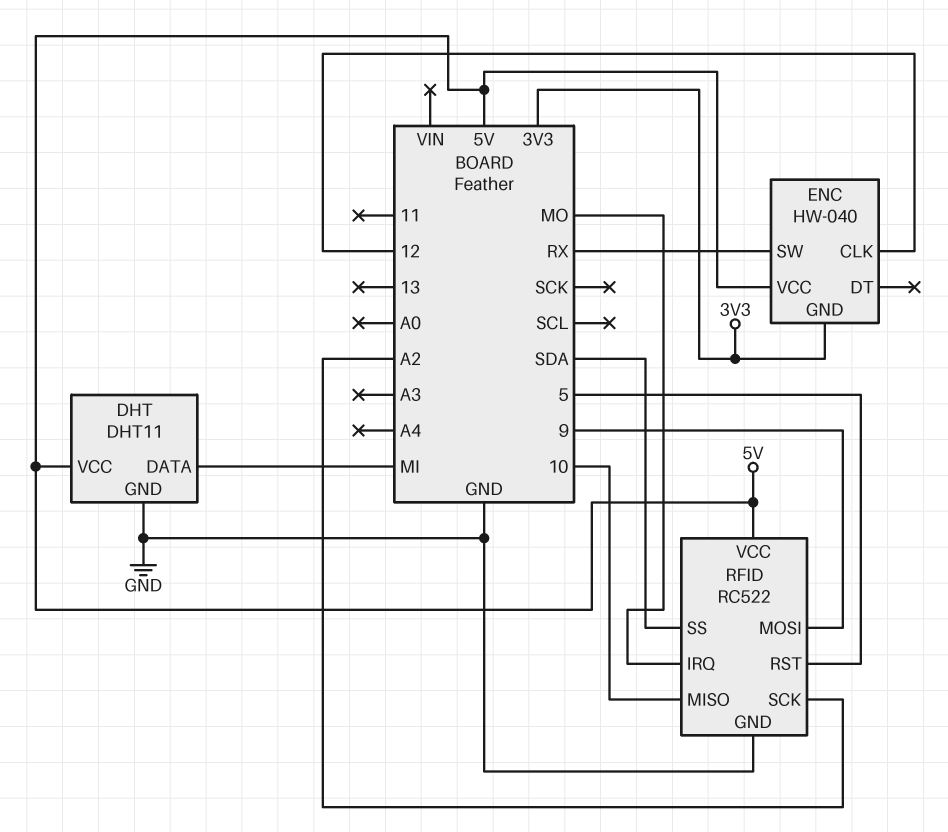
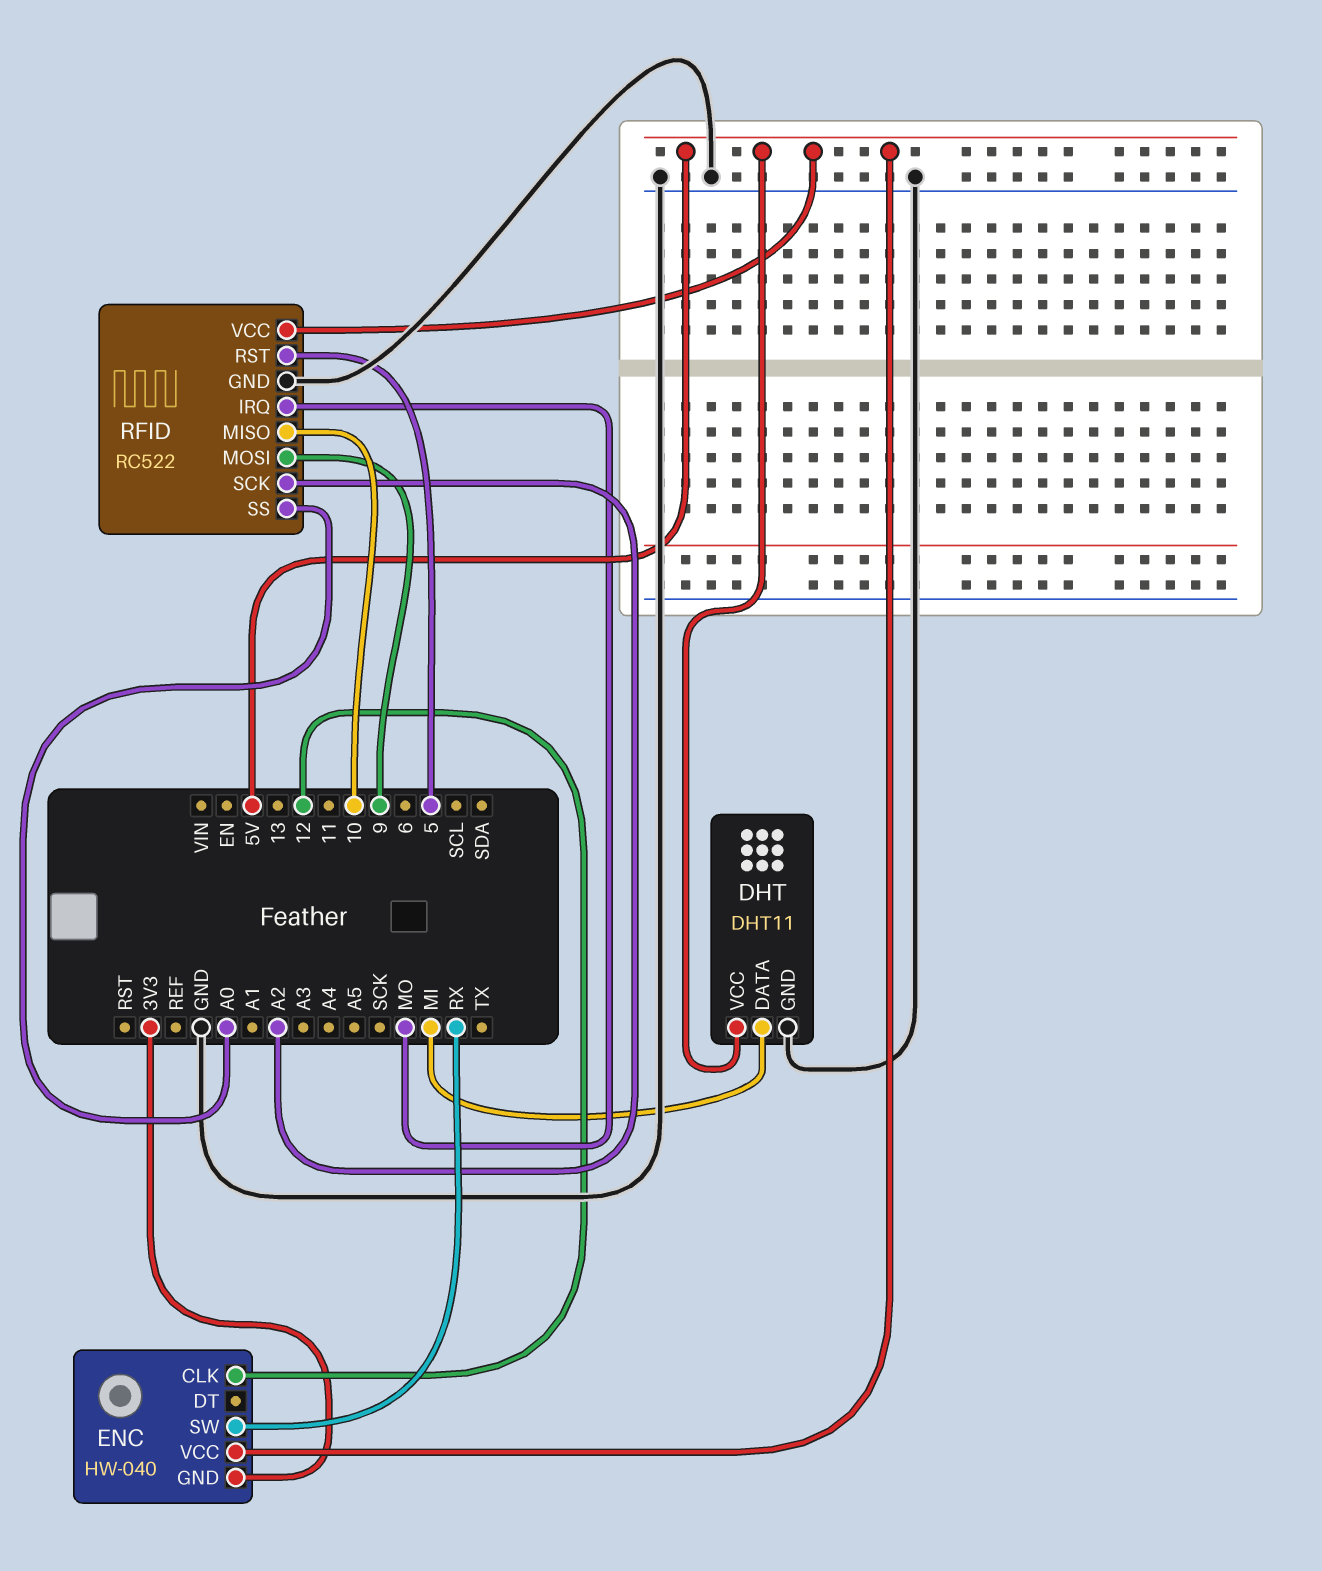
RFID pin SS: SDA -> A0

